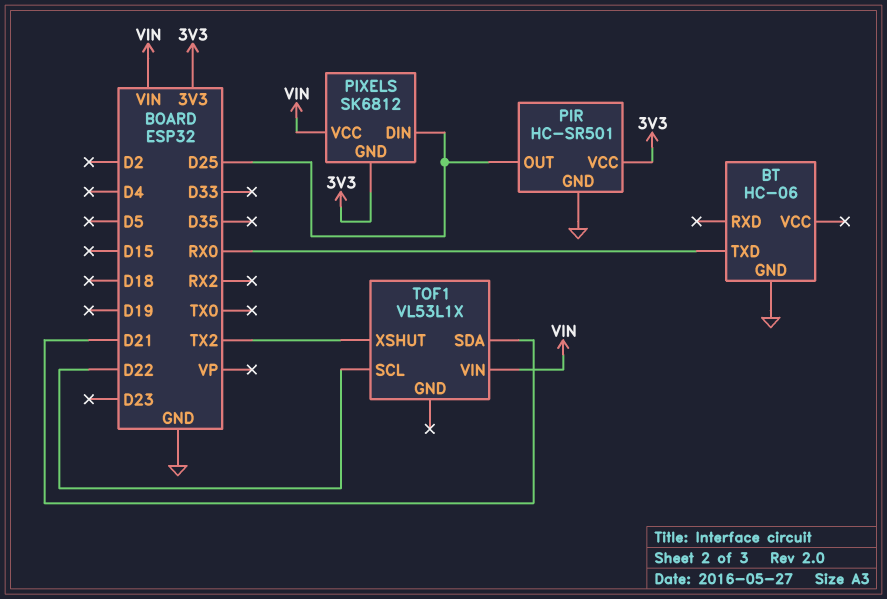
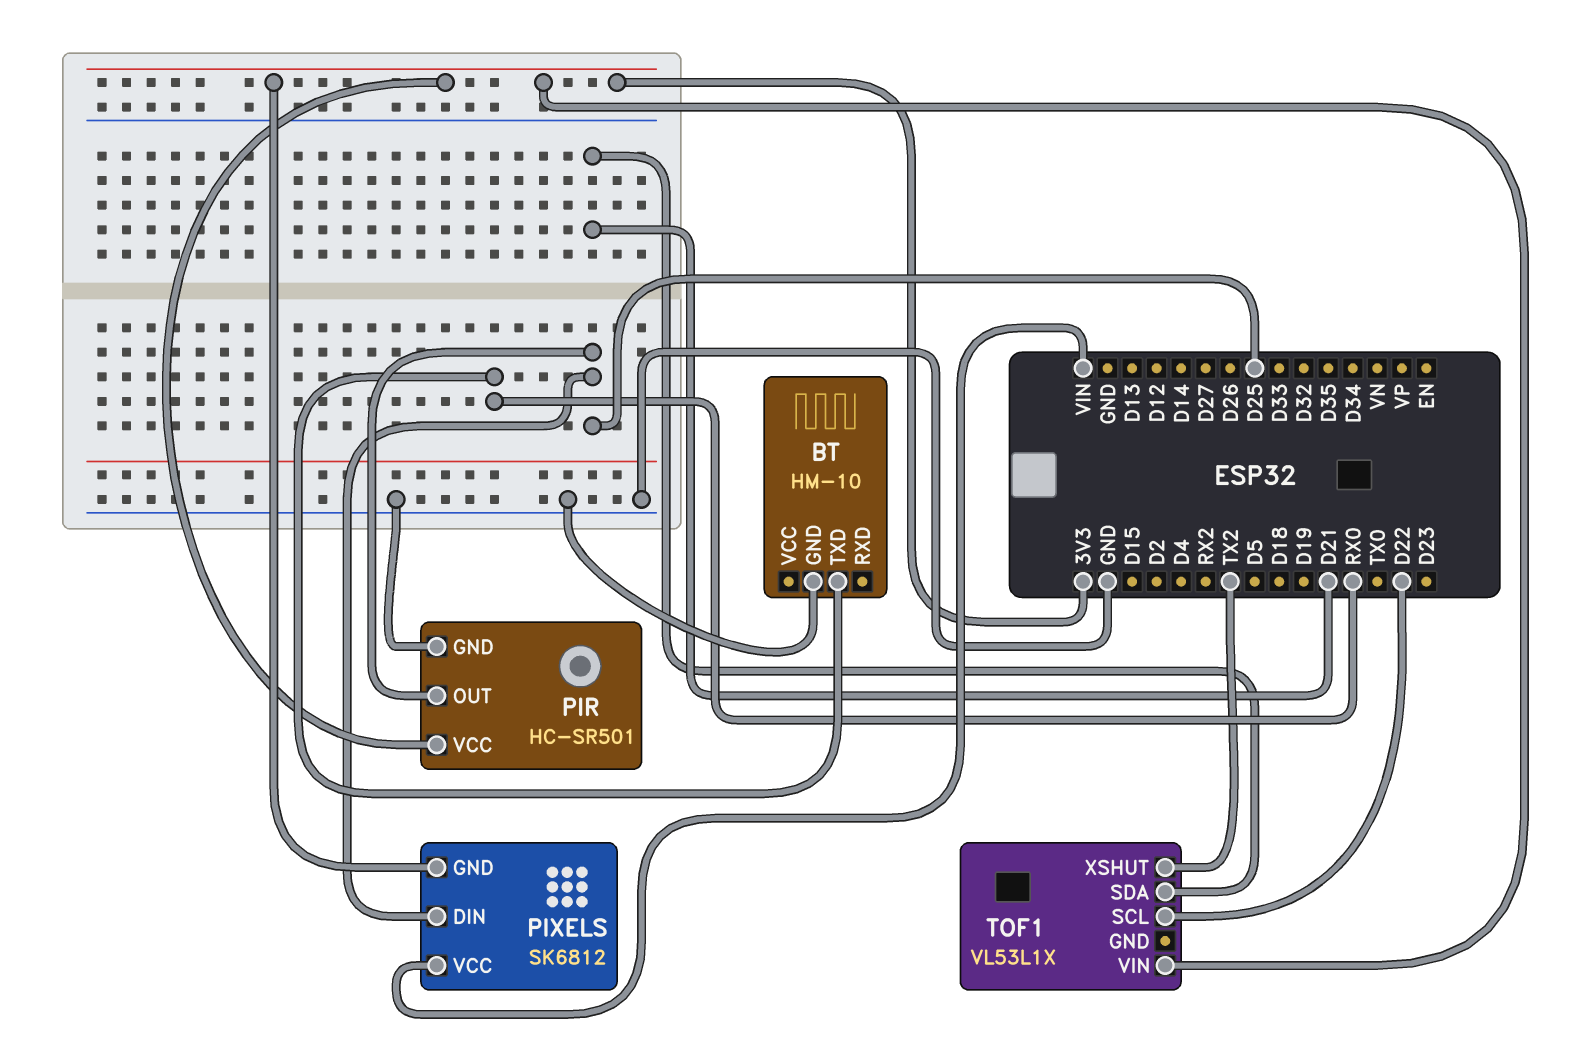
BT: HC-06 -> HM-10
TOF1 pin VIN: VIN -> 3V3

